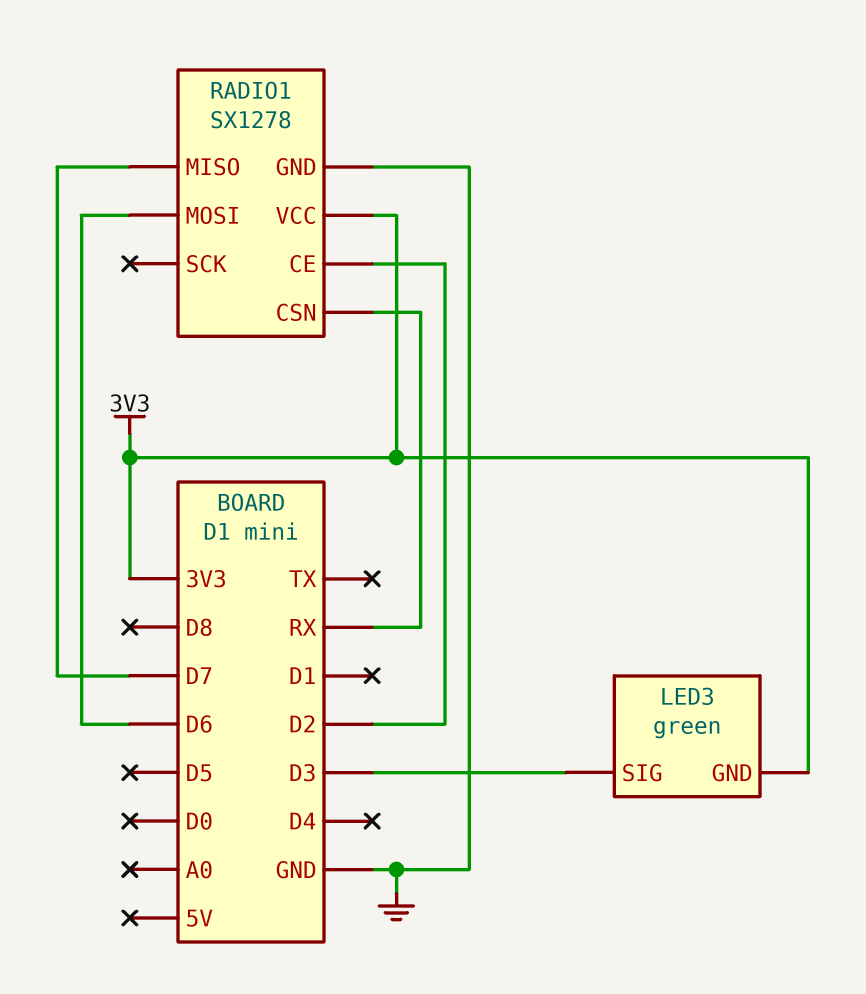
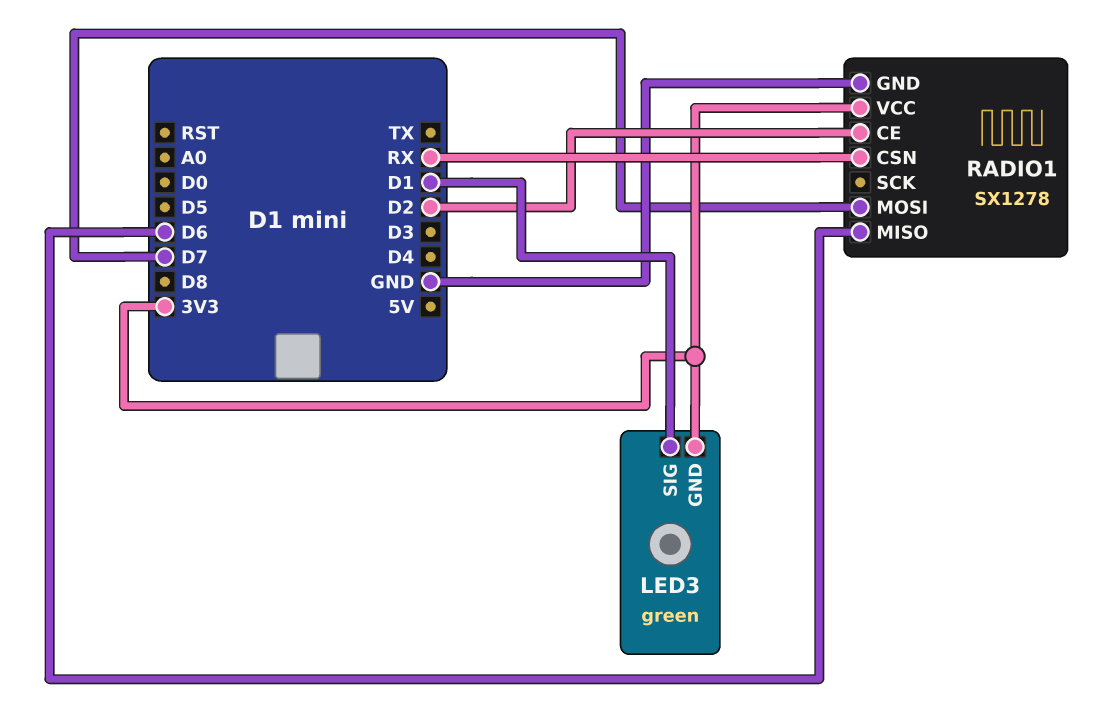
LED3 pin SIG: D3 -> D1
RADIO1 pin MISO: D7 -> D6
RADIO1 pin MOSI: D6 -> D7

